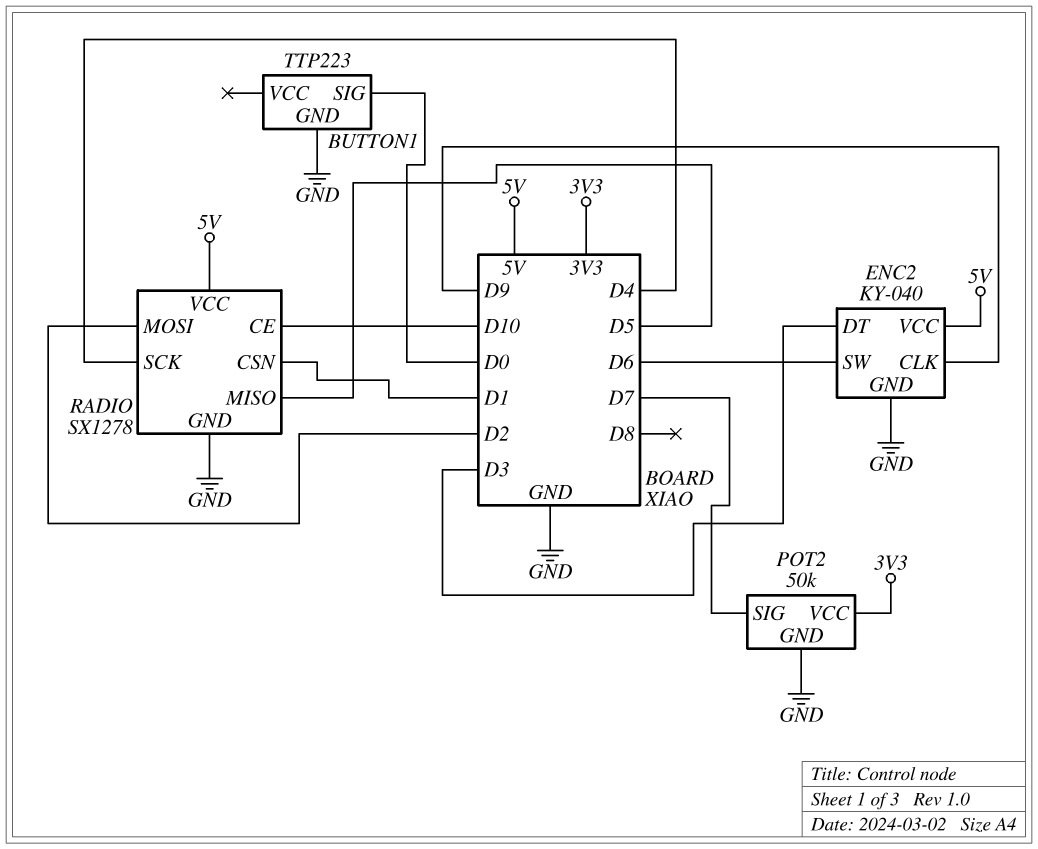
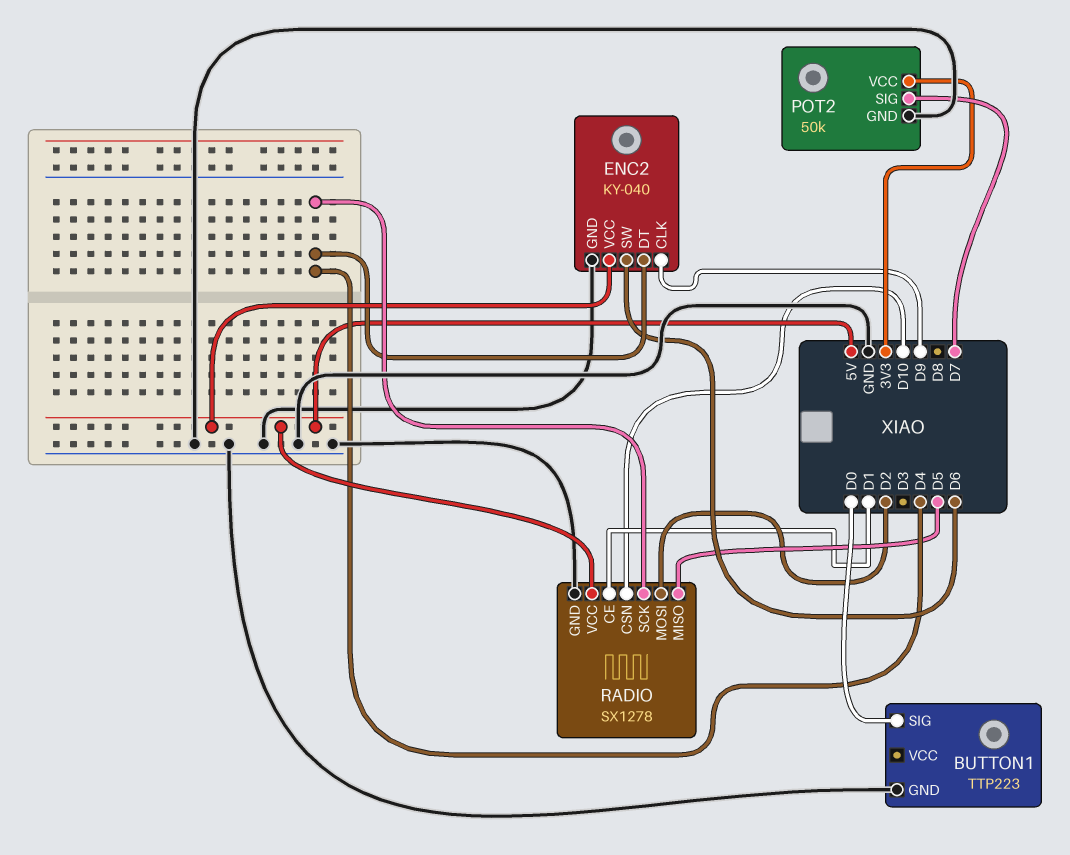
ENC2 pin DT: D3 -> D4
RADIO pin CE: D10 -> D1
RADIO pin CSN: D1 -> D10

